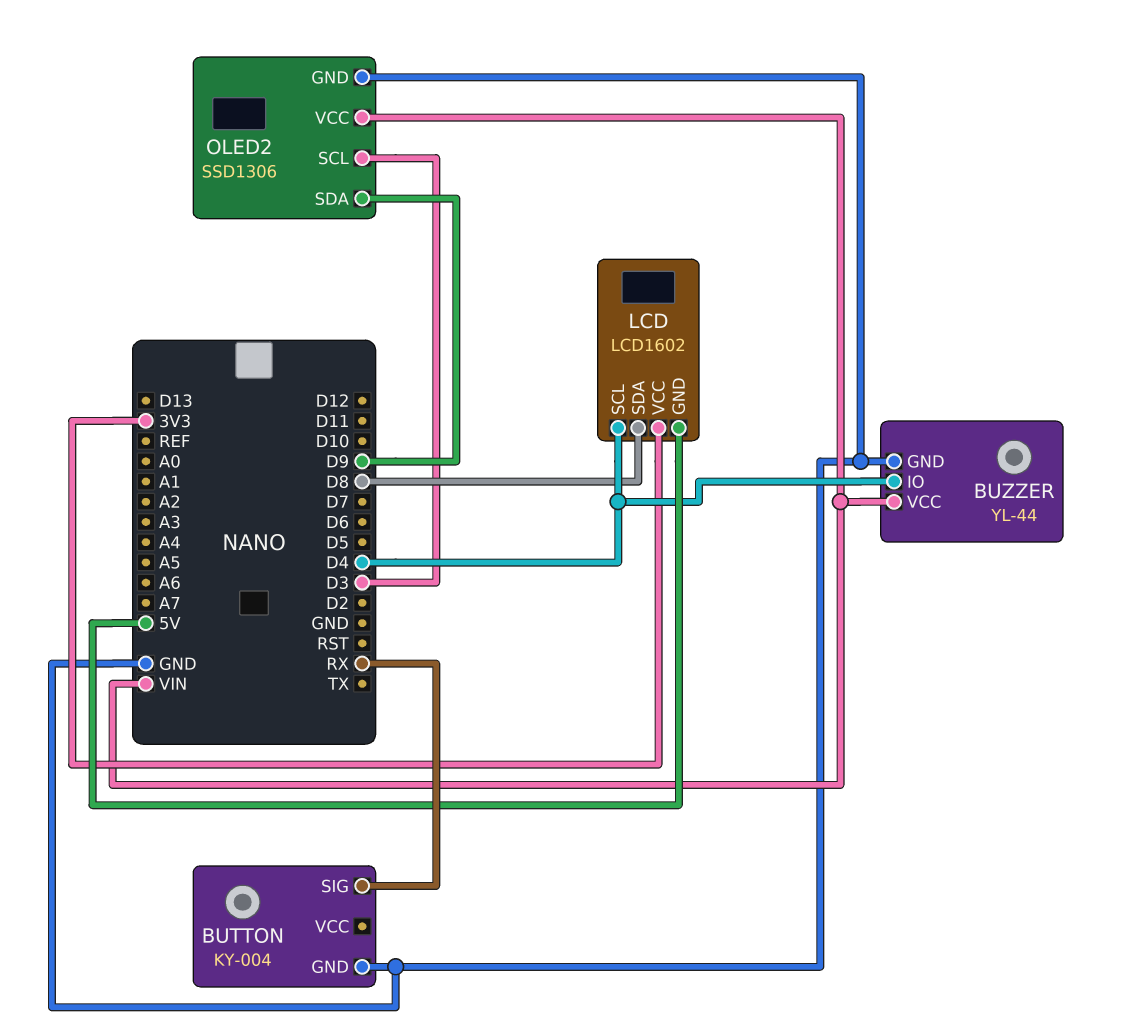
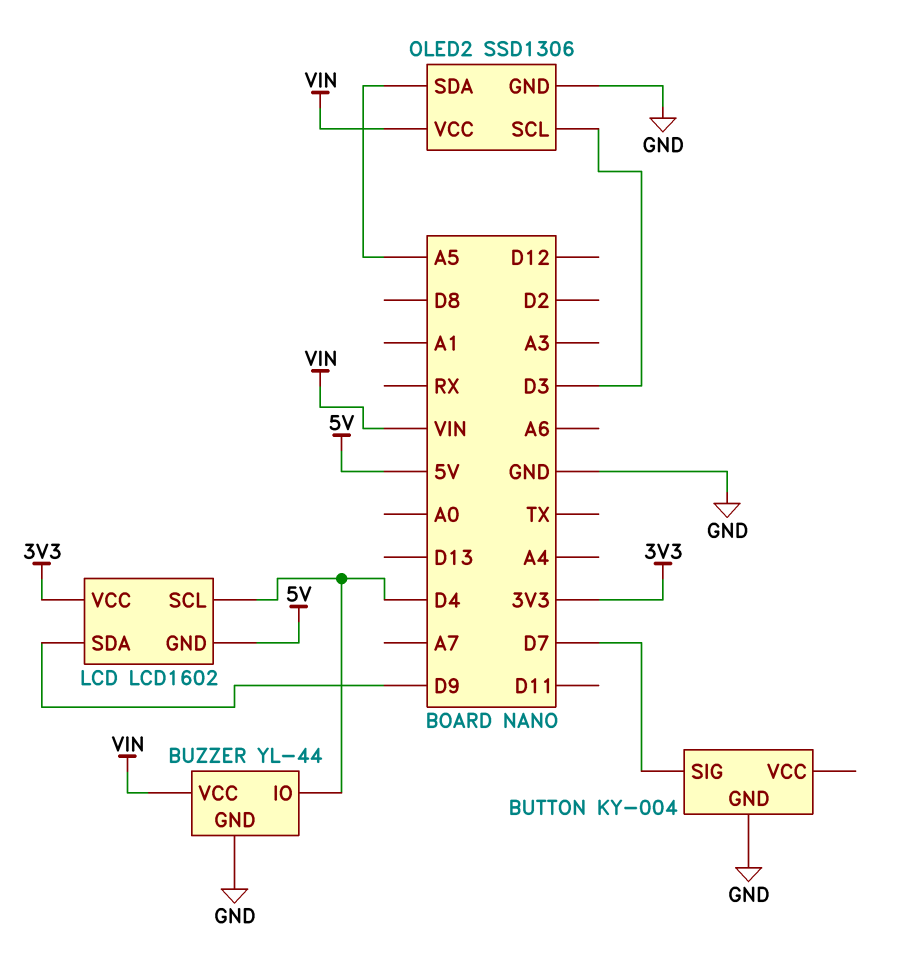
BUTTON pin SIG: RX -> D7
LCD pin SDA: D8 -> D9
OLED2 pin SDA: D9 -> A5

